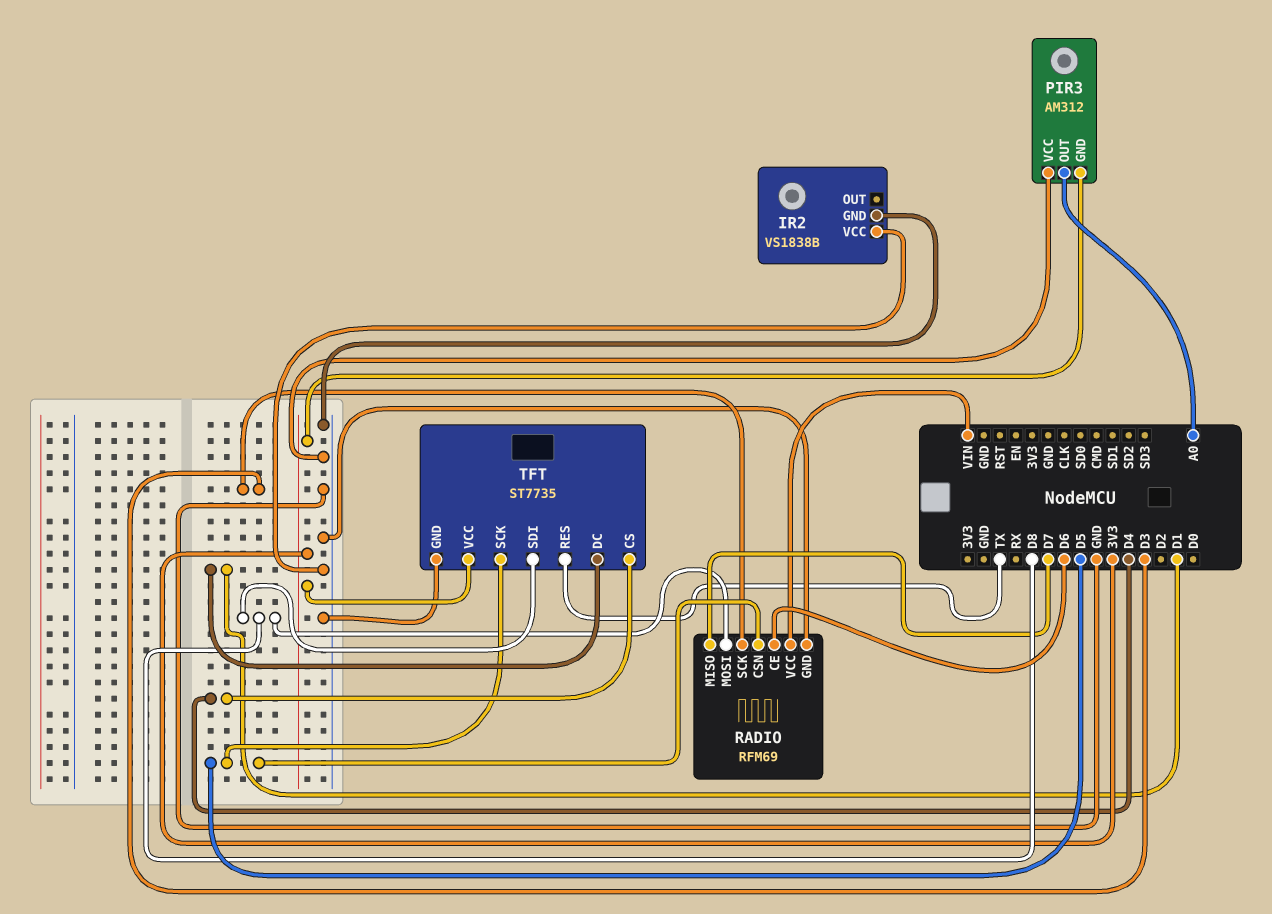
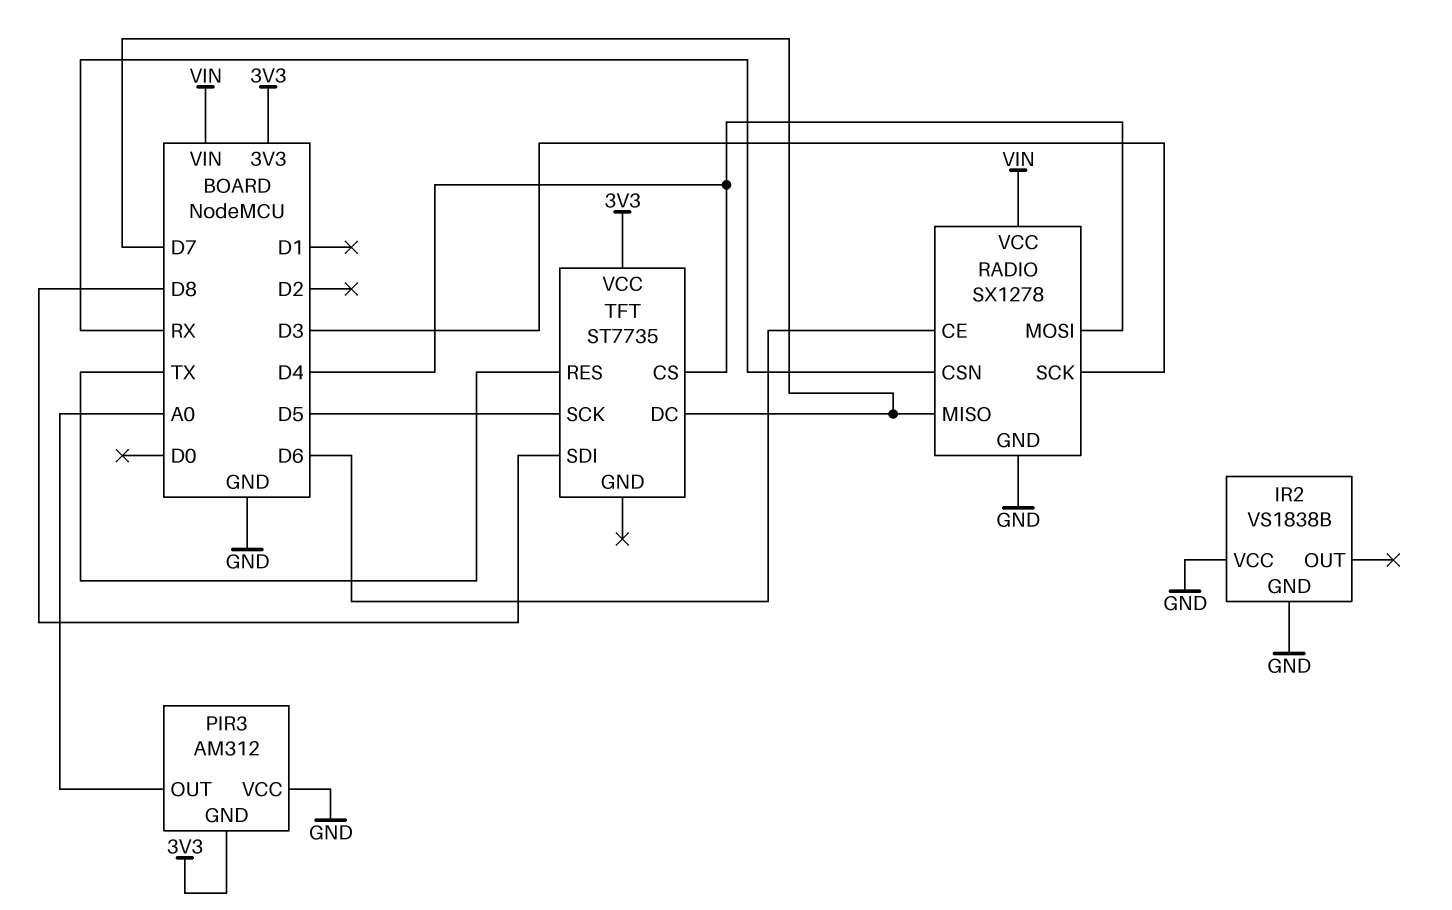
RADIO: RFM69 -> SX1278
RADIO pin CSN: D5 -> RX
RADIO pin MOSI: D8 -> D4
TFT pin DC: D1 -> D7
TFT pin GND: GND -> none

